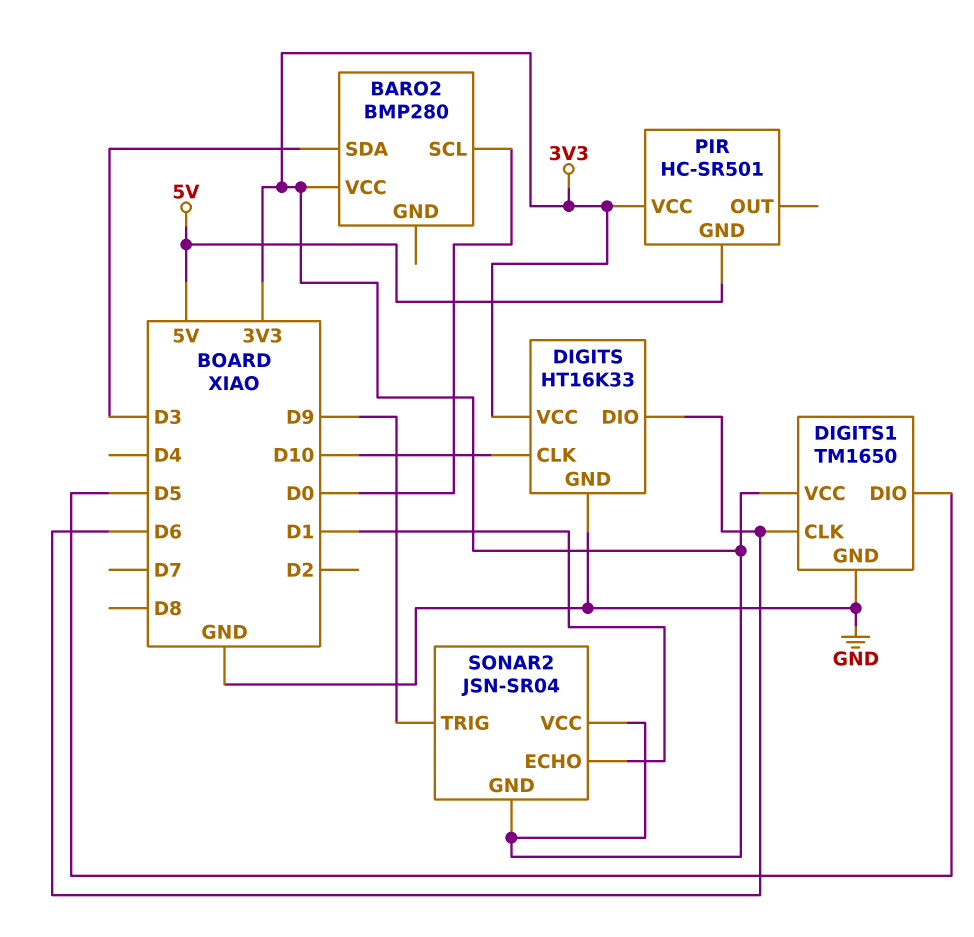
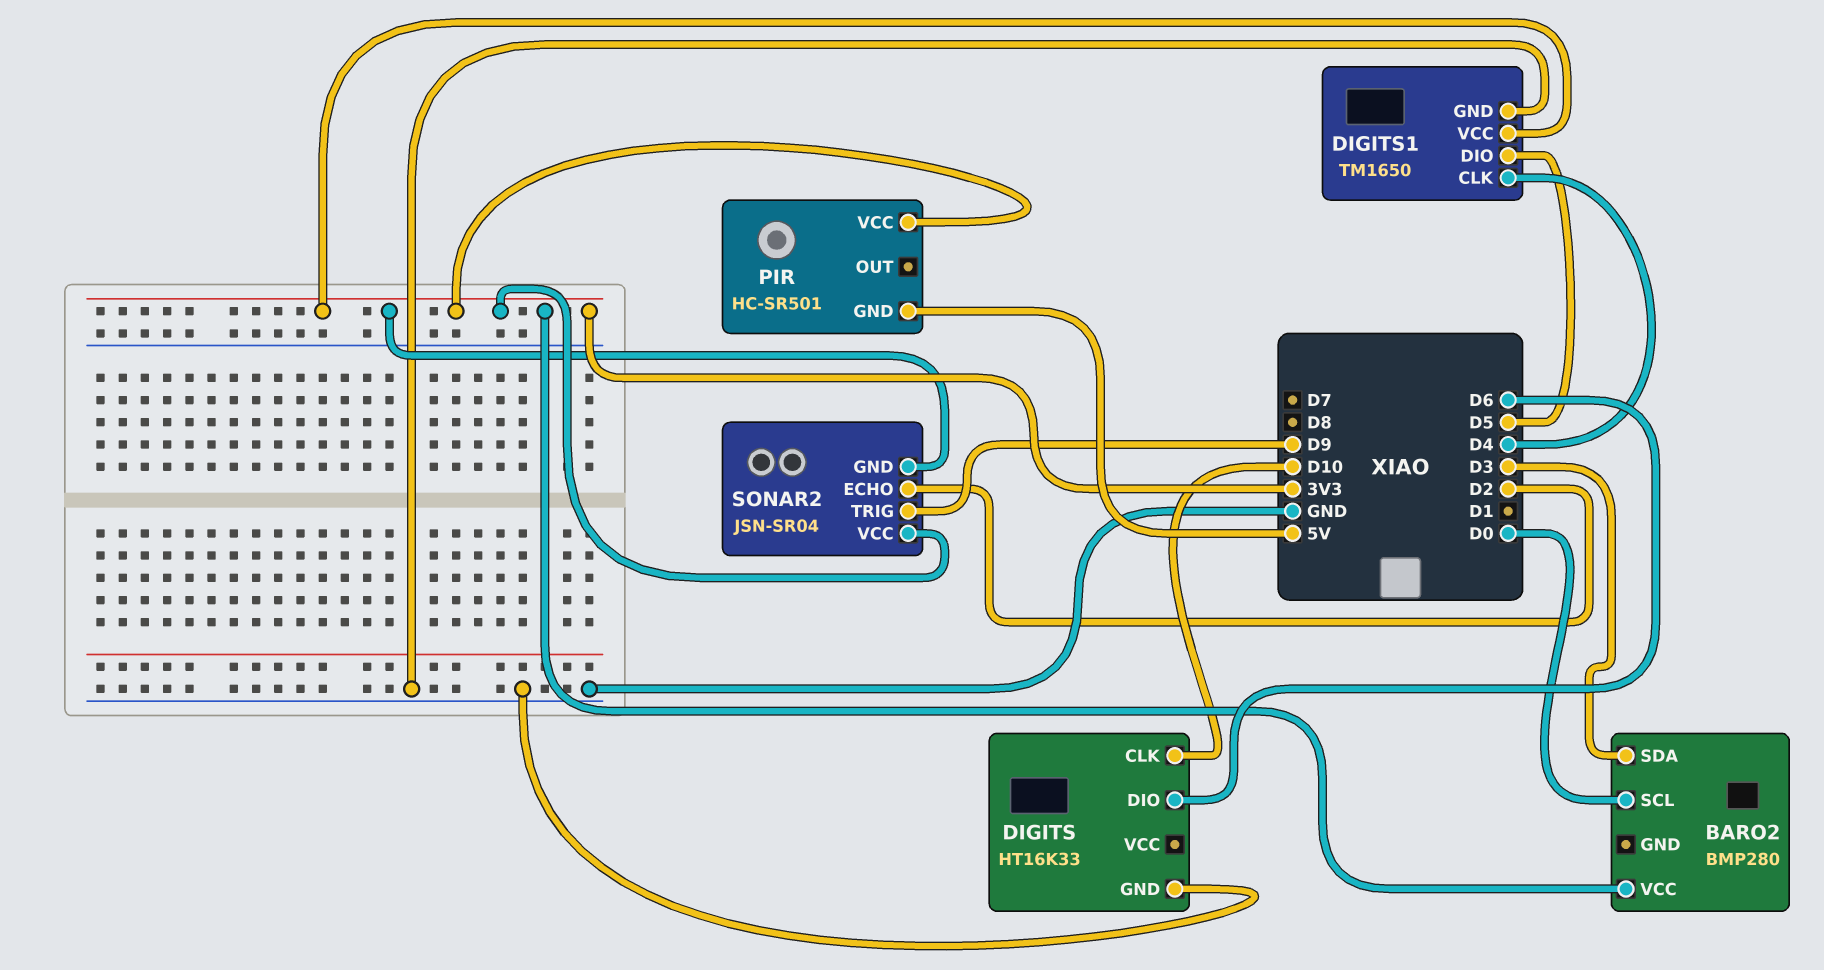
DIGITS pin VCC: 3V3 -> none
DIGITS1 pin CLK: D6 -> D4
SONAR2 pin ECHO: D1 -> D2

